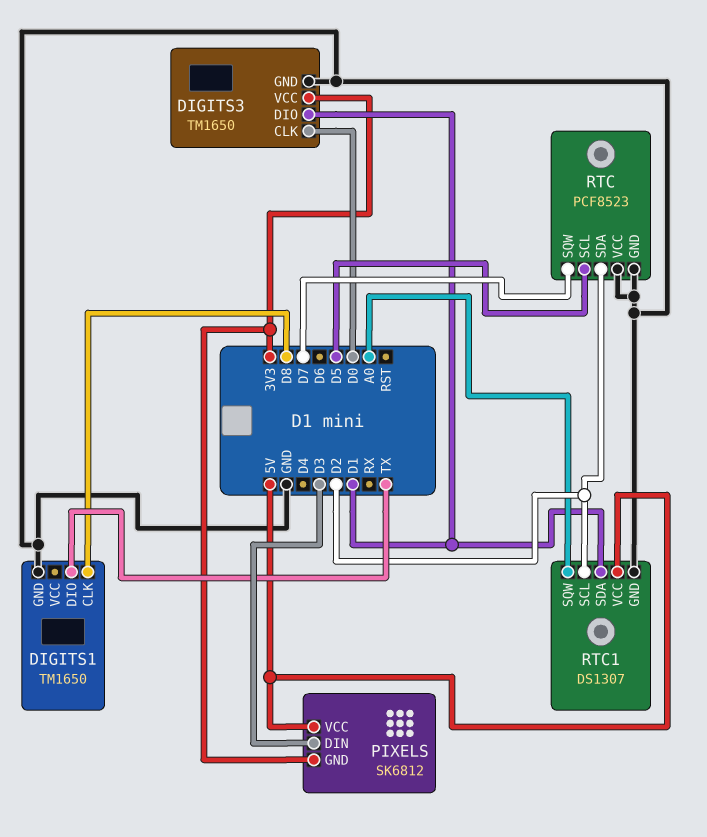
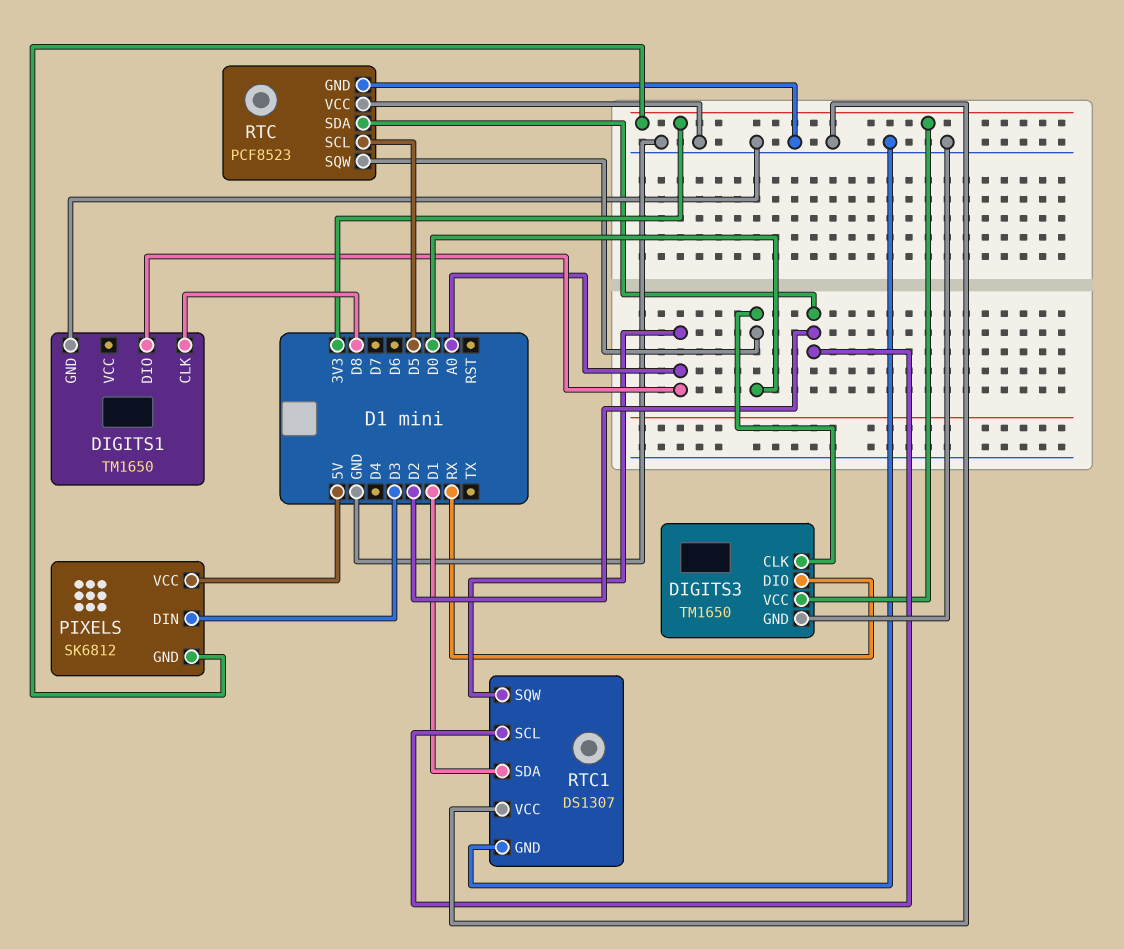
DIGITS1 pin DIO: TX -> A0
DIGITS3 pin DIO: D1 -> RX
RTC pin SQW: D7 -> D0
RTC1 pin VCC: 5V -> GND

